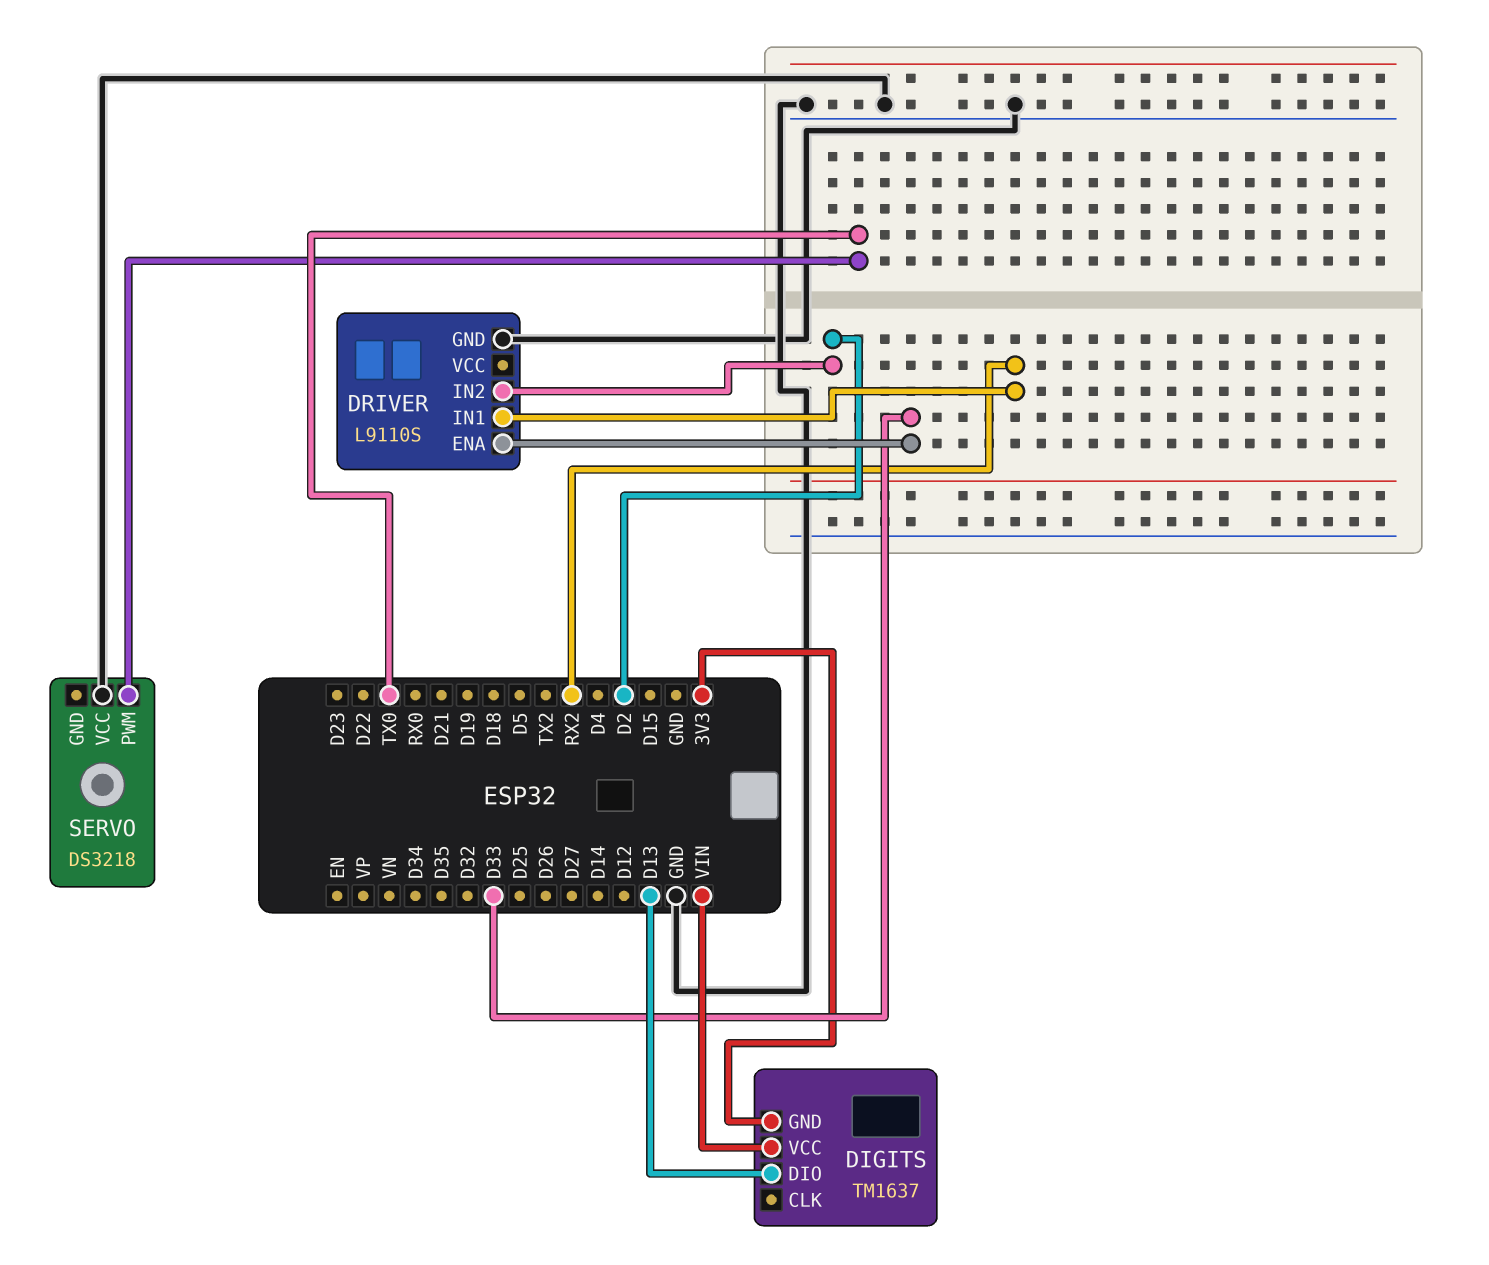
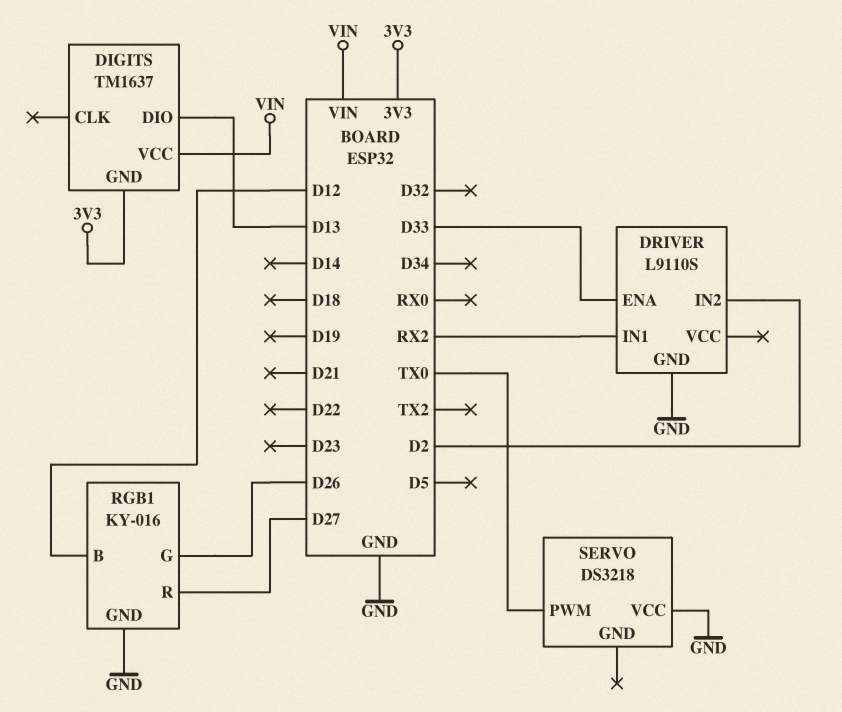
RGB1: none -> KY-016
RGB1 pin B: none -> D12
RGB1 pin G: none -> D26
RGB1 pin GND: none -> GND
RGB1 pin R: none -> D27

